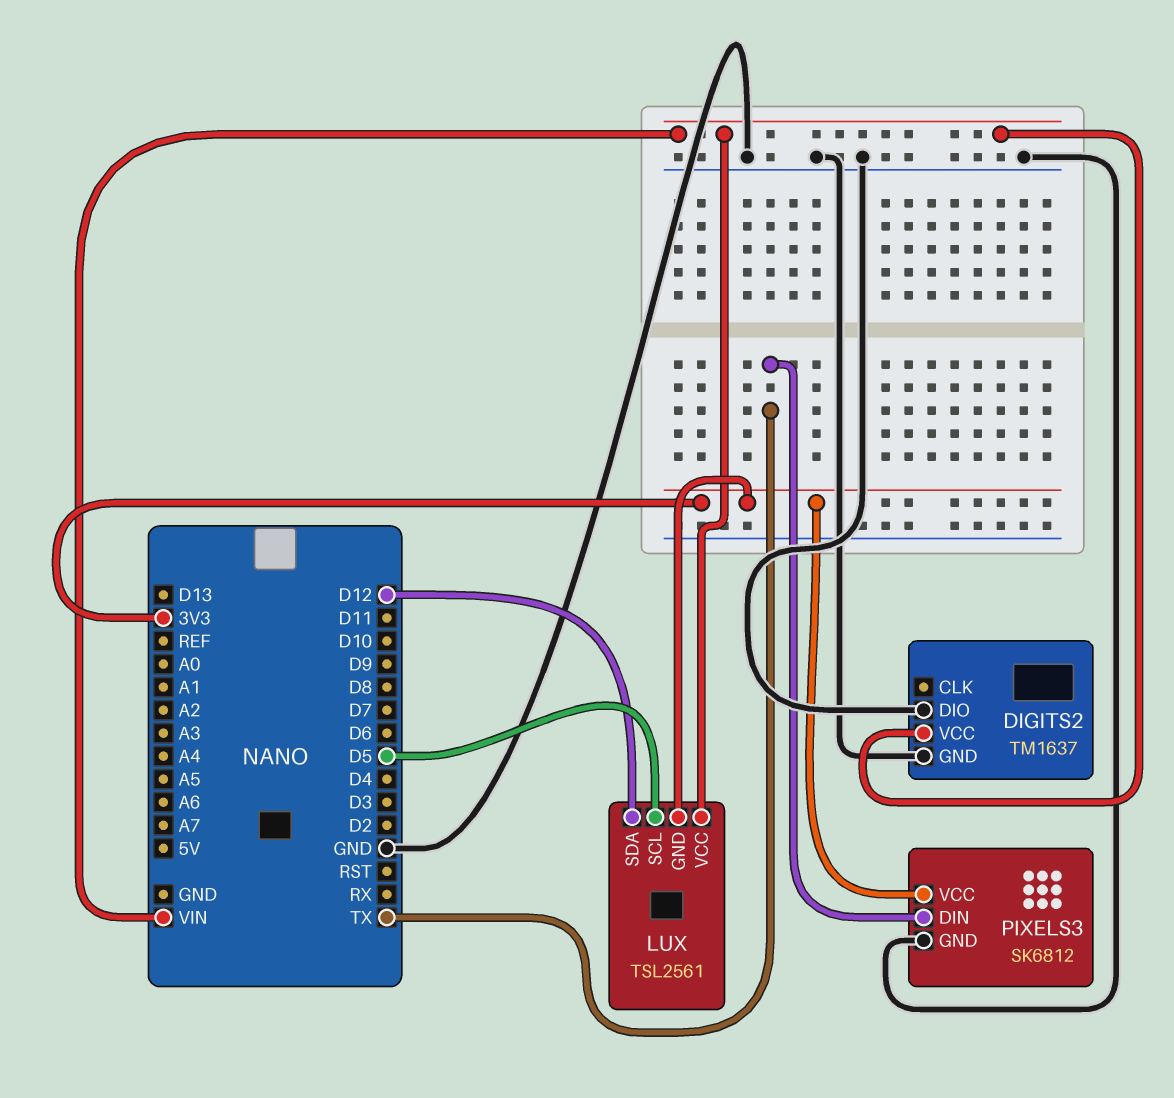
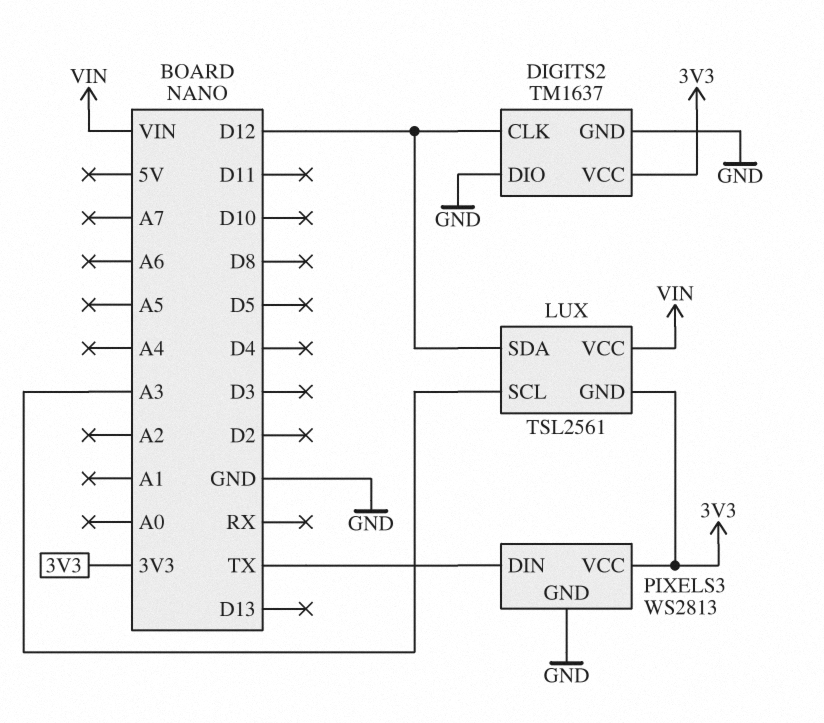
DIGITS2 pin CLK: none -> D12
DIGITS2 pin VCC: VIN -> 3V3
LUX pin SCL: D5 -> A3
PIXELS3: SK6812 -> WS2813

